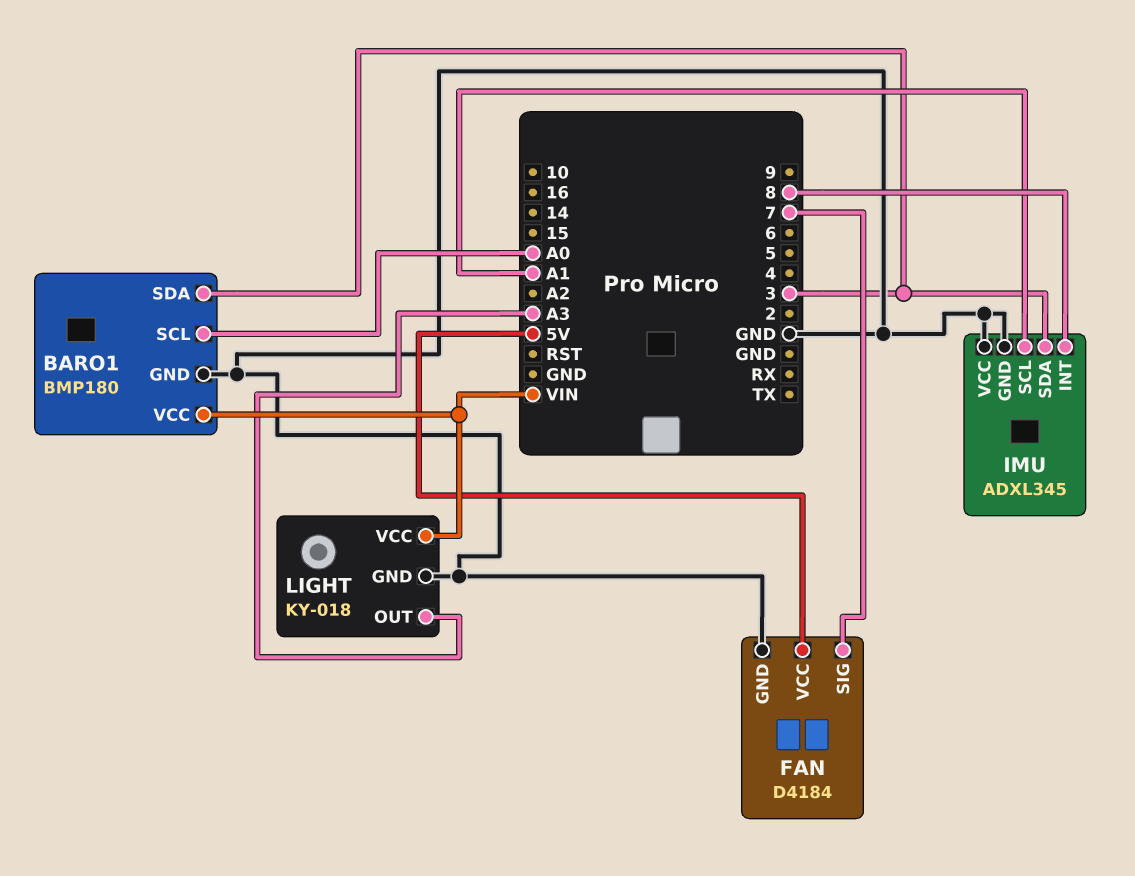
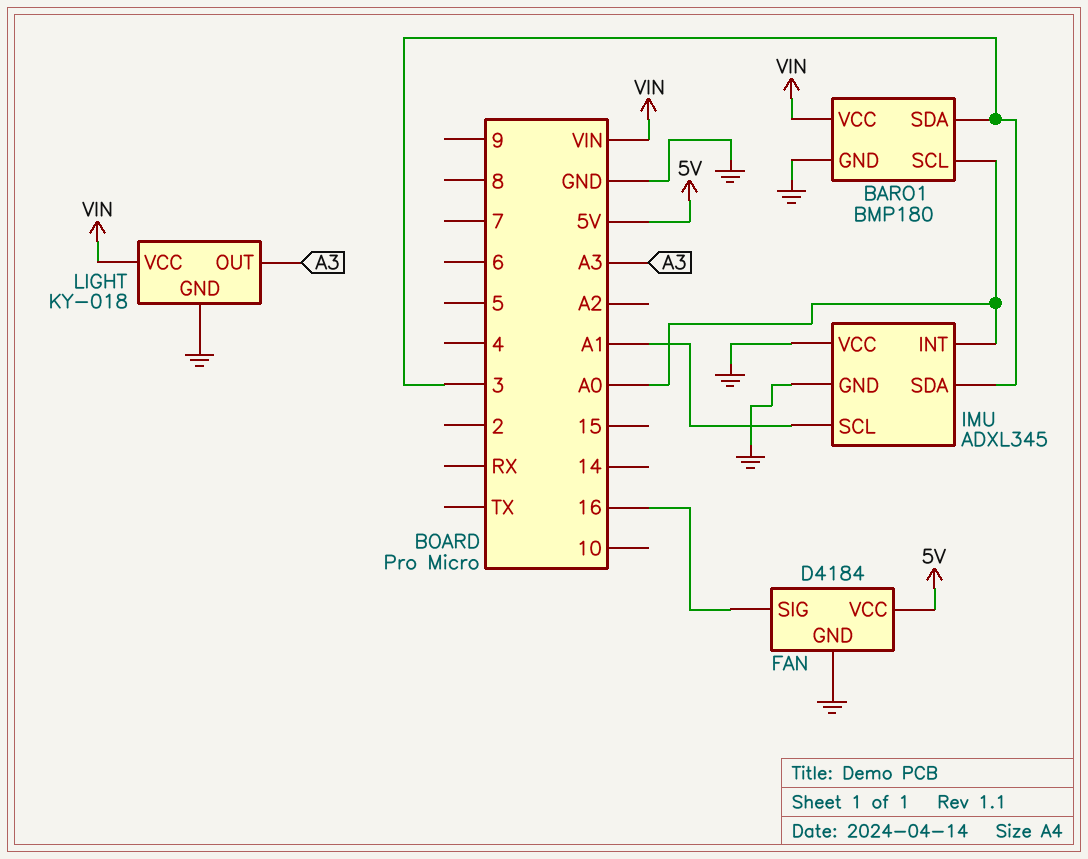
FAN pin SIG: 7 -> 16
IMU pin INT: 8 -> A0

